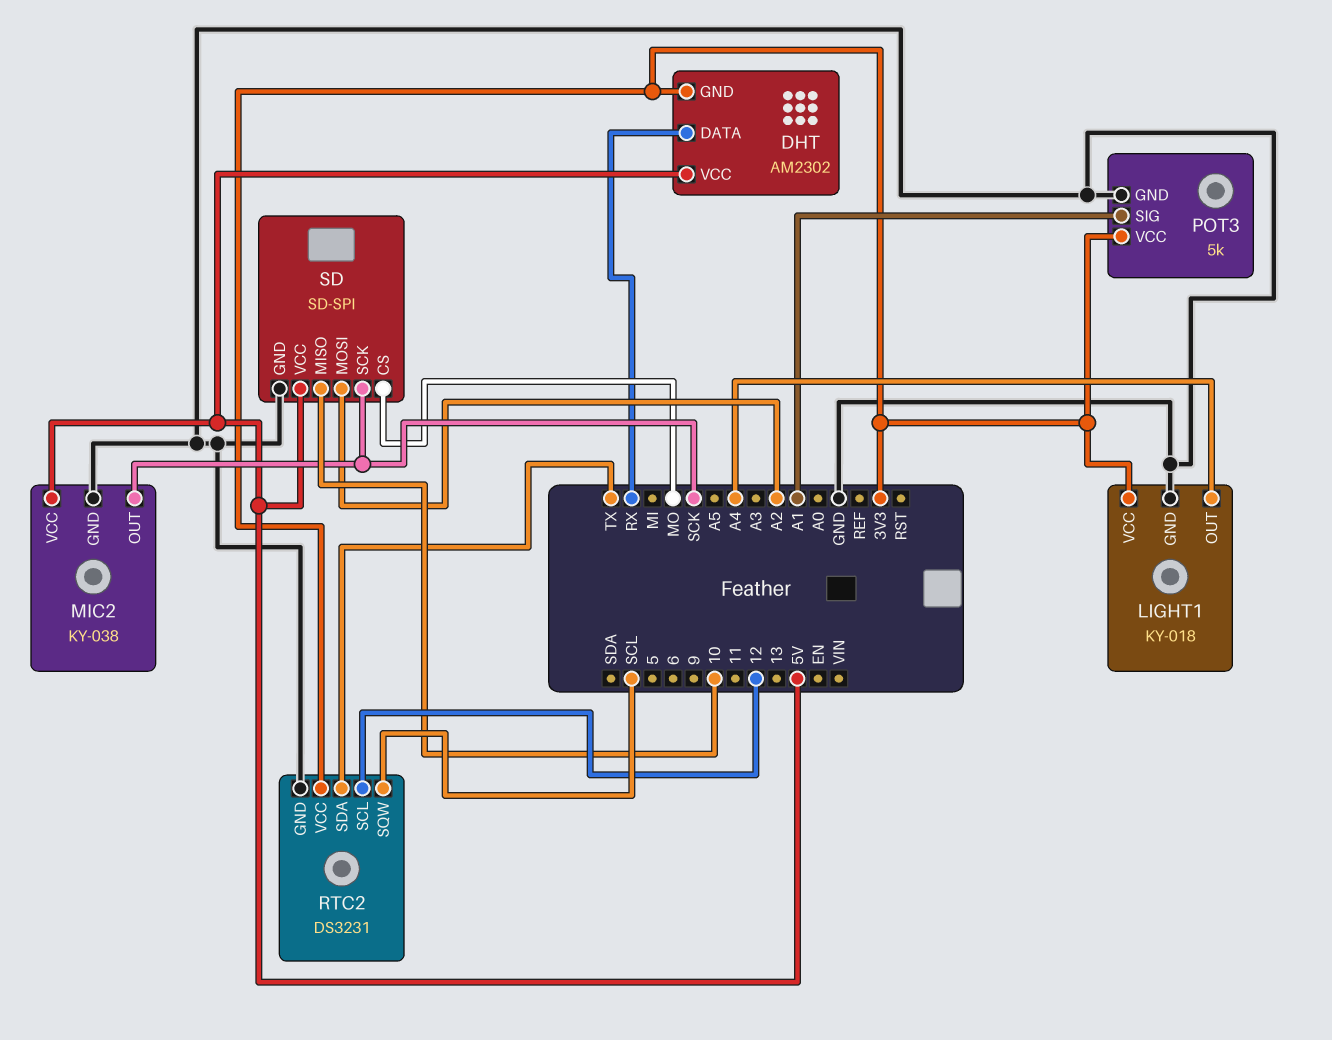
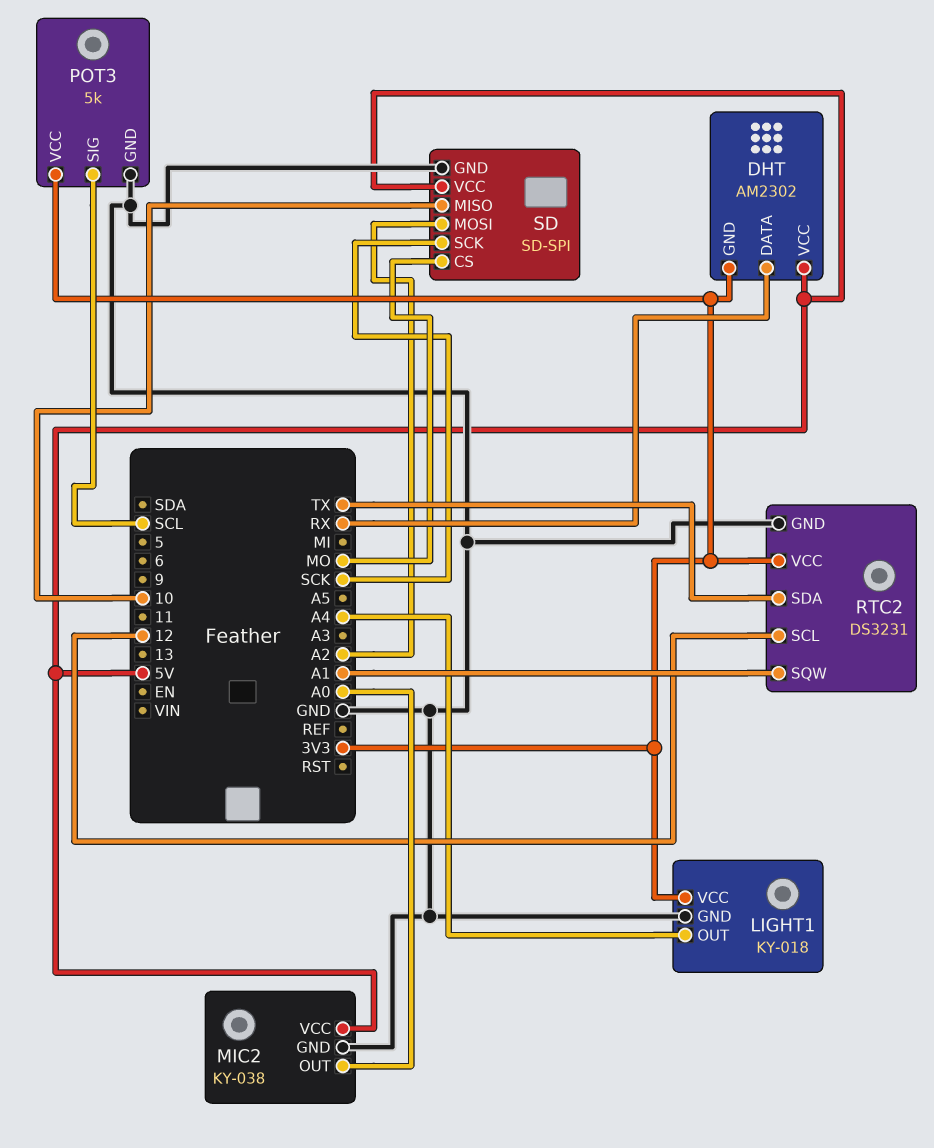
MIC2 pin OUT: SCK -> A0
POT3 pin SIG: A1 -> SCL
RTC2 pin SQW: SCL -> A1

